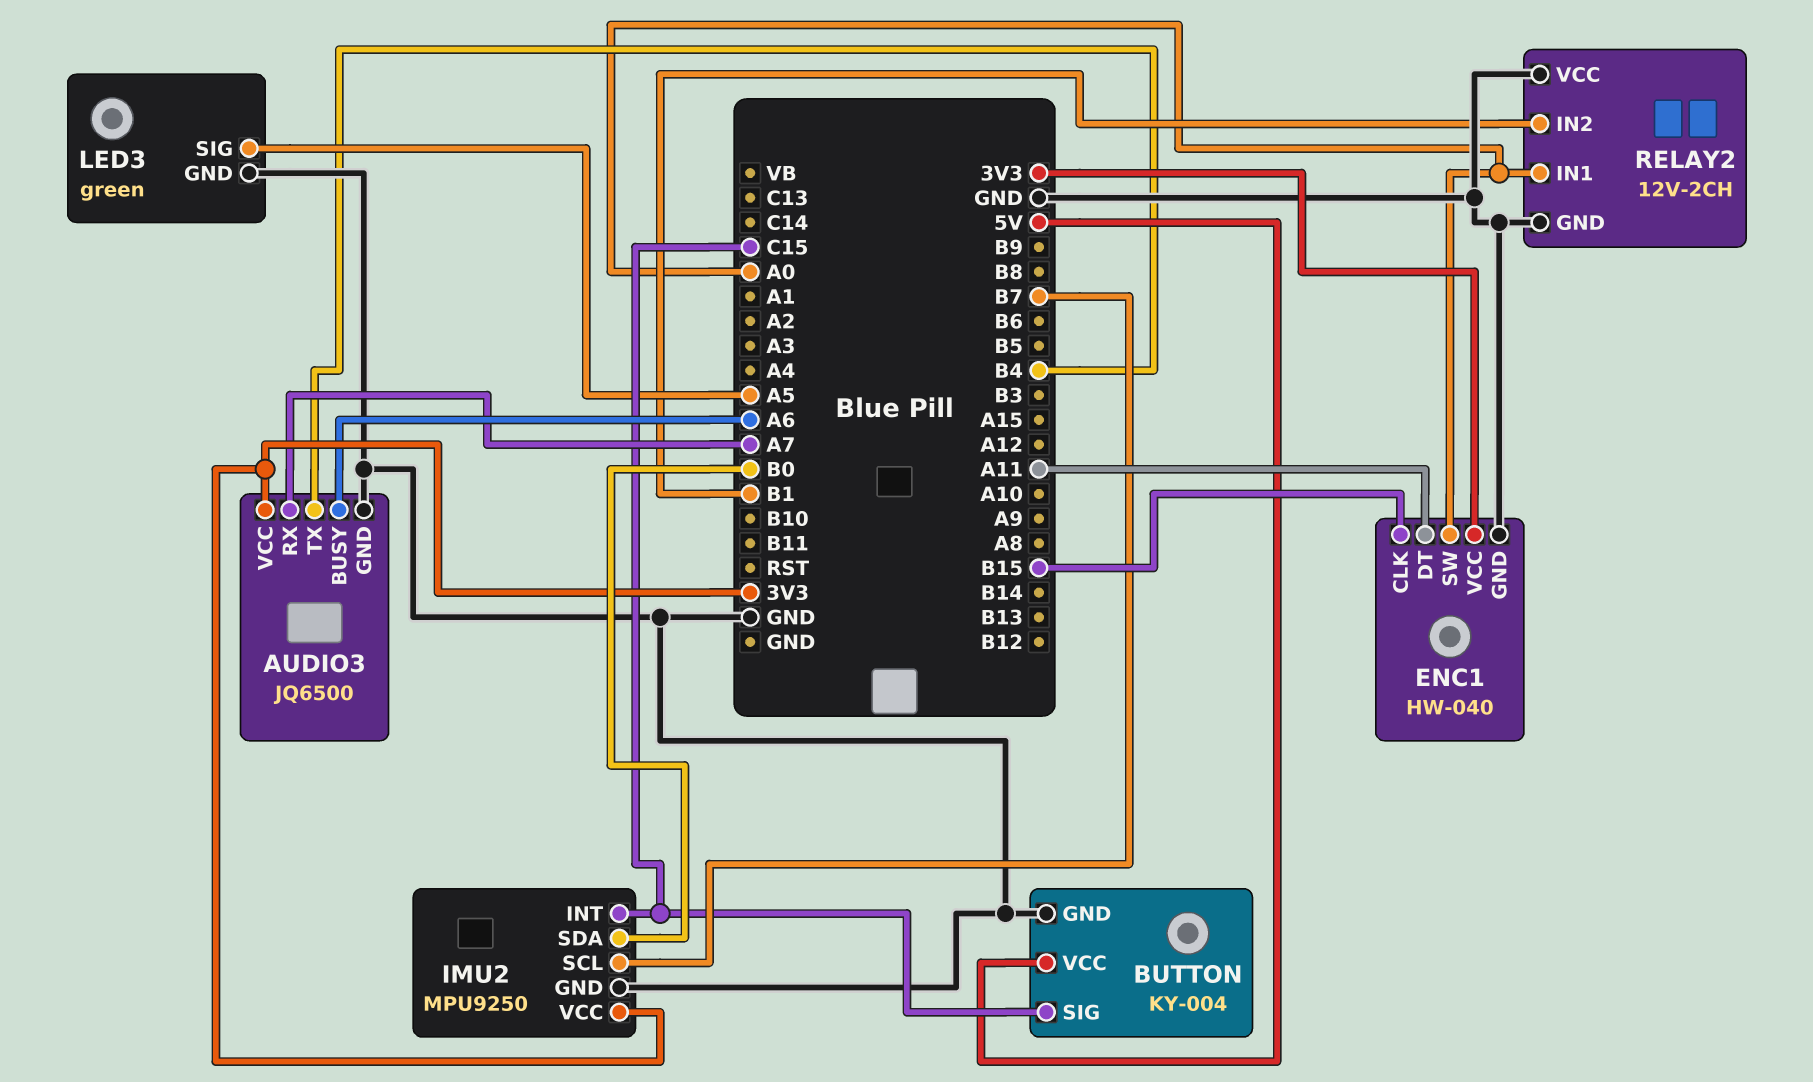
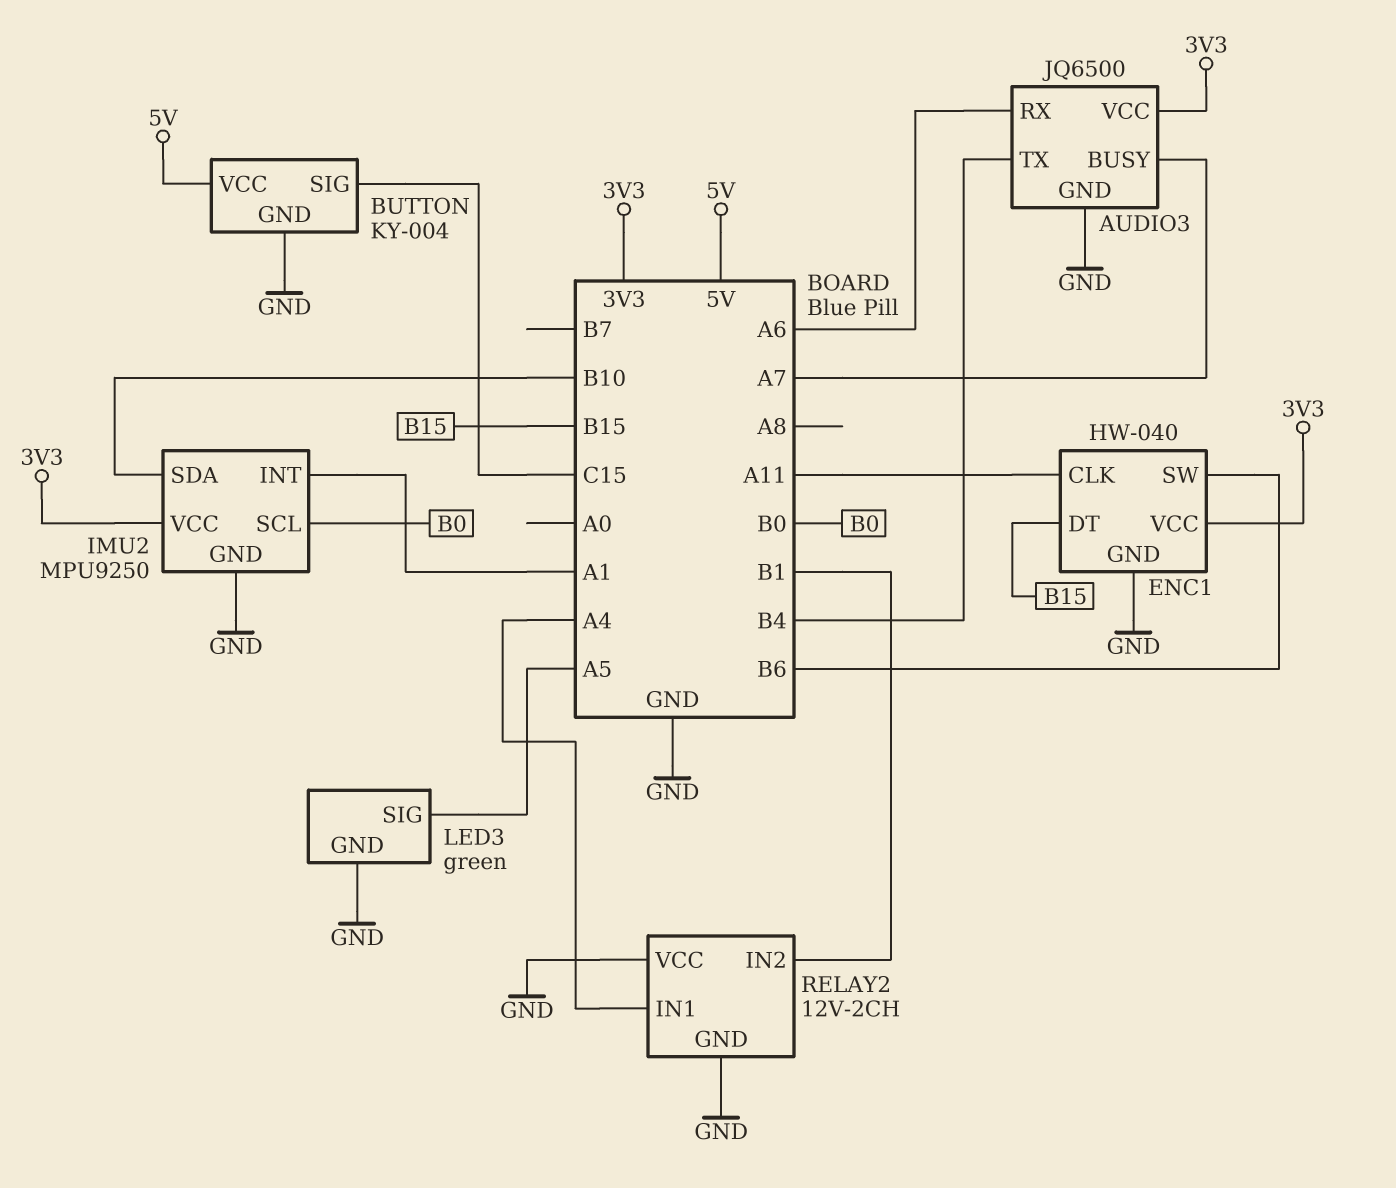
AUDIO3 pin BUSY: A6 -> A7
AUDIO3 pin RX: A7 -> A6
ENC1 pin CLK: B15 -> A11
ENC1 pin DT: A11 -> B15
ENC1 pin SW: A0 -> B6
IMU2 pin INT: C15 -> A1
IMU2 pin SCL: B7 -> B0
IMU2 pin SDA: B0 -> B10
RELAY2 pin IN1: A0 -> A4

